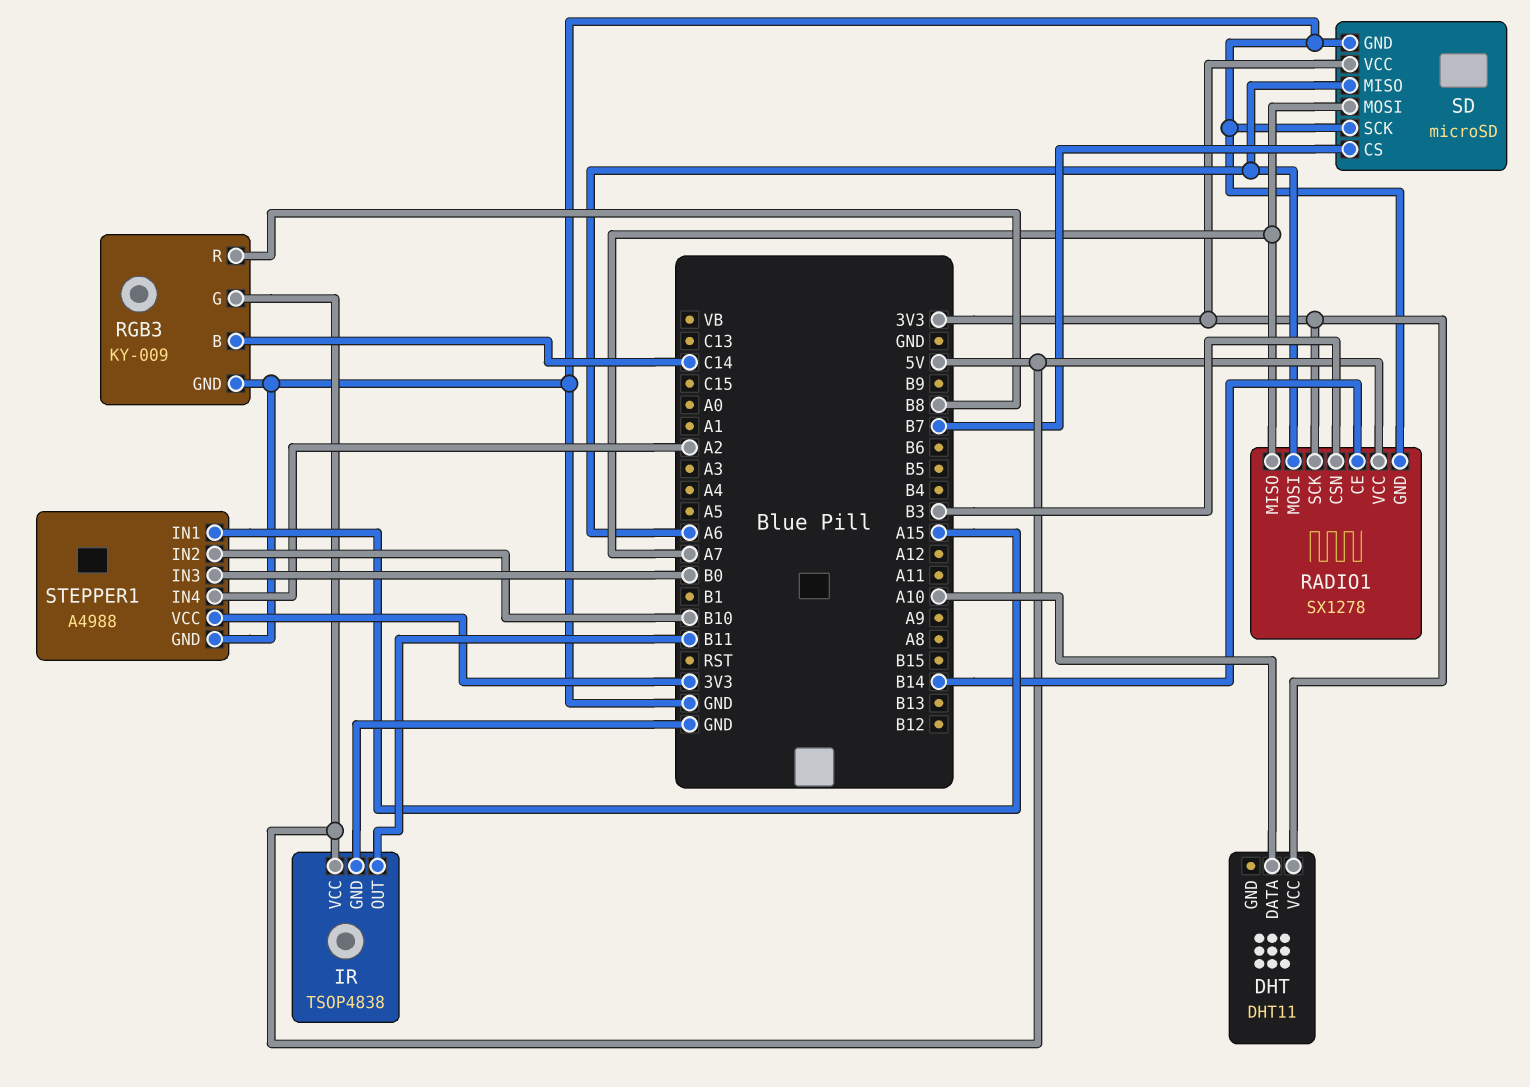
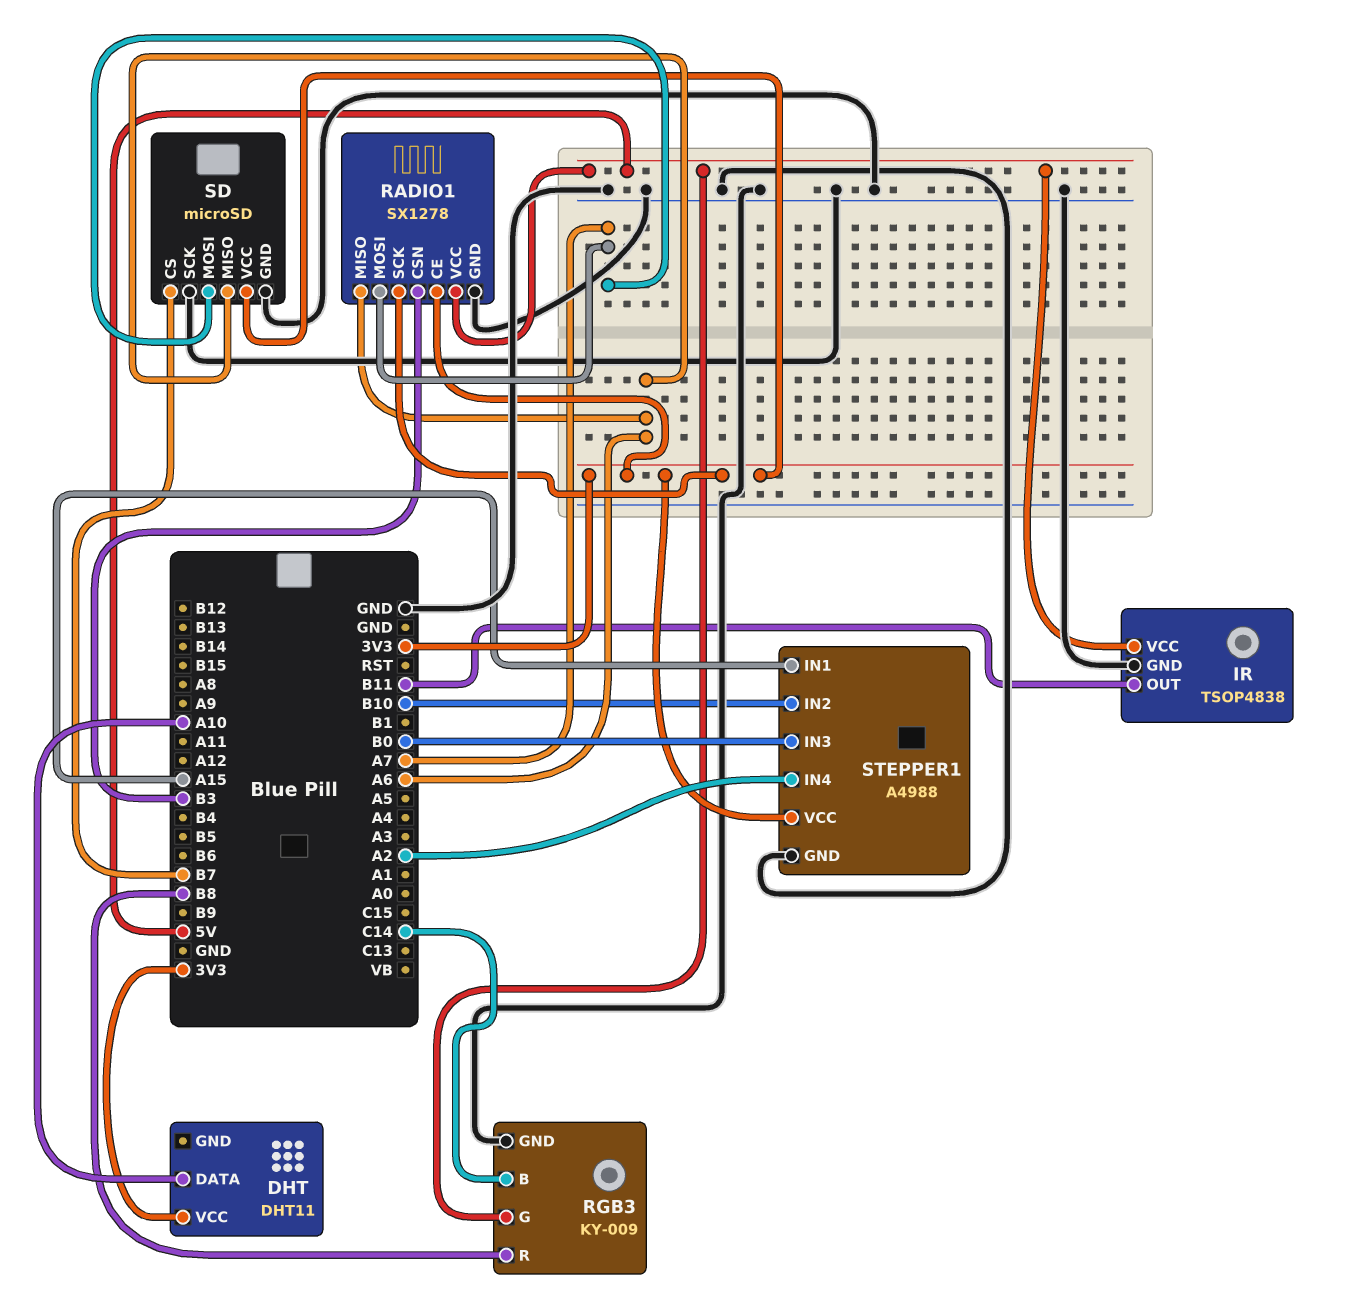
RADIO1 pin CE: B14 -> 3V3
RADIO1 pin MISO: A7 -> A6
RADIO1 pin MOSI: A6 -> A7

